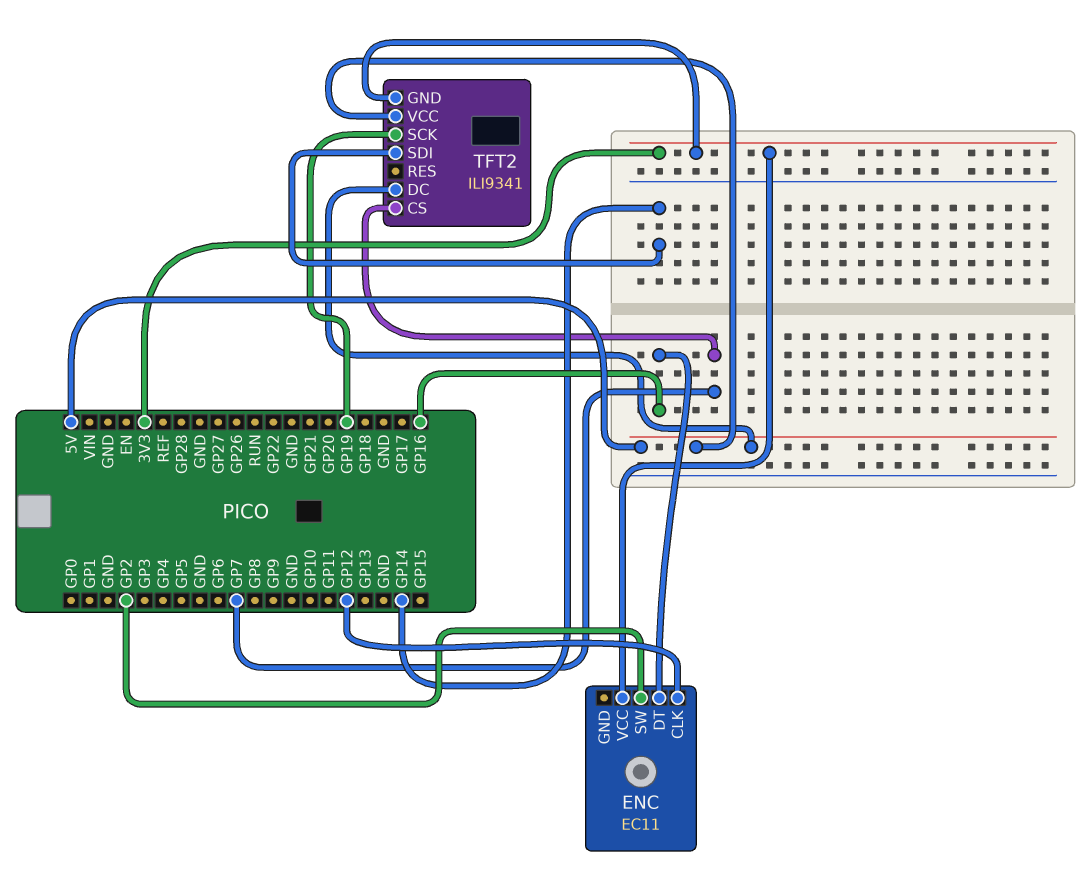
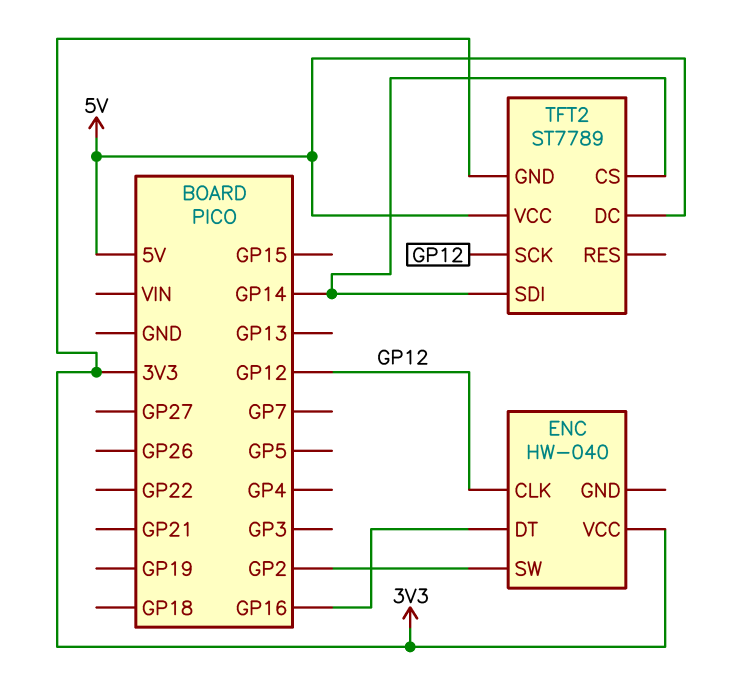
ENC: EC11 -> HW-040
TFT2: ILI9341 -> ST7789
TFT2 pin CS: GP7 -> GP14
TFT2 pin SCK: GP19 -> GP12

